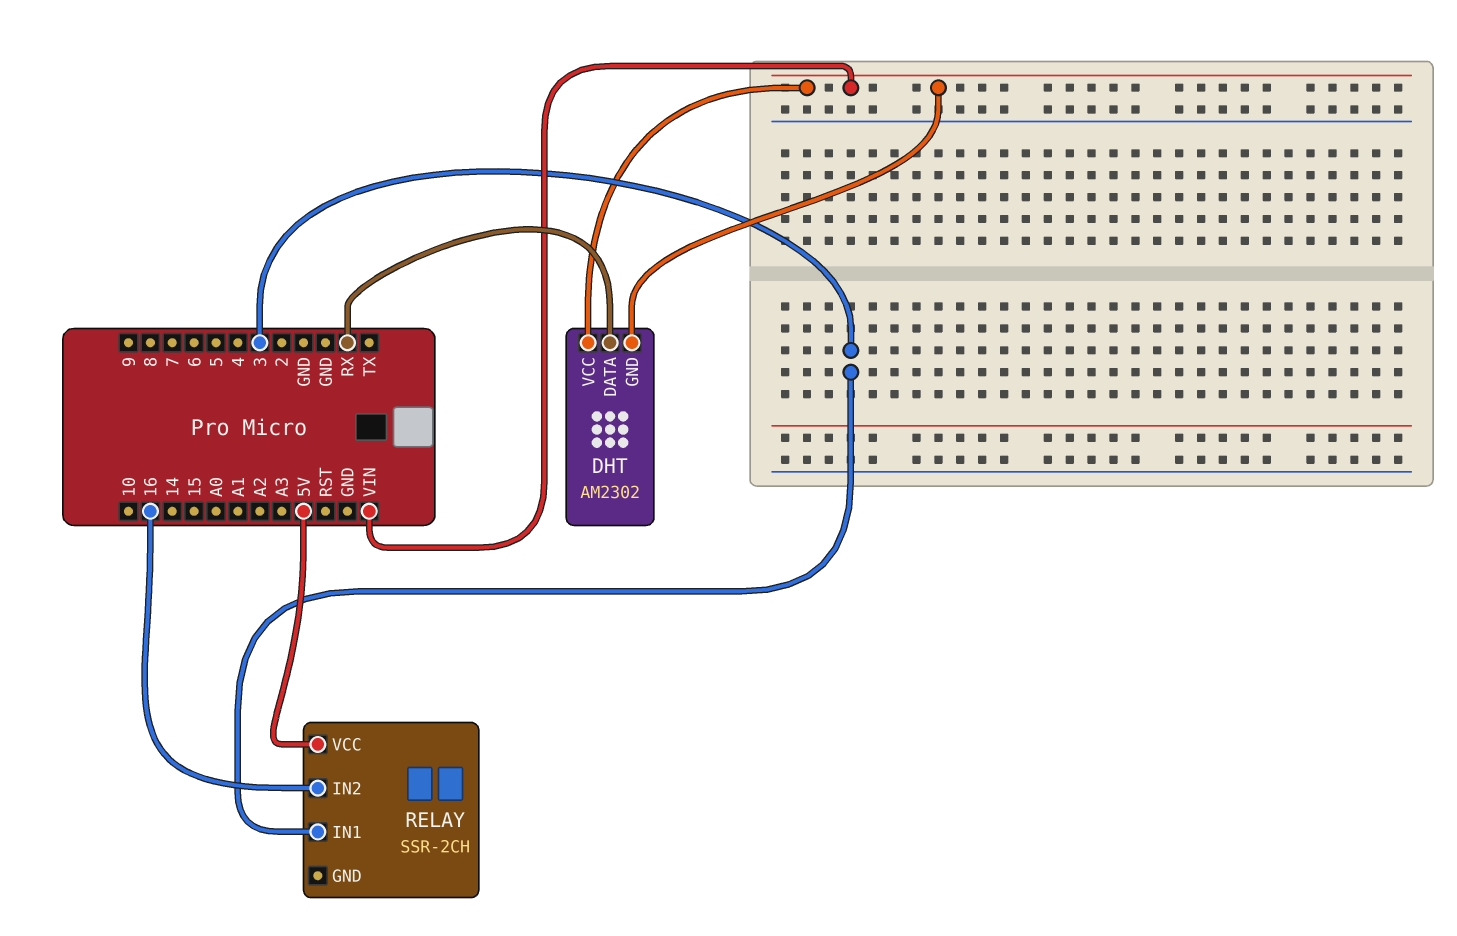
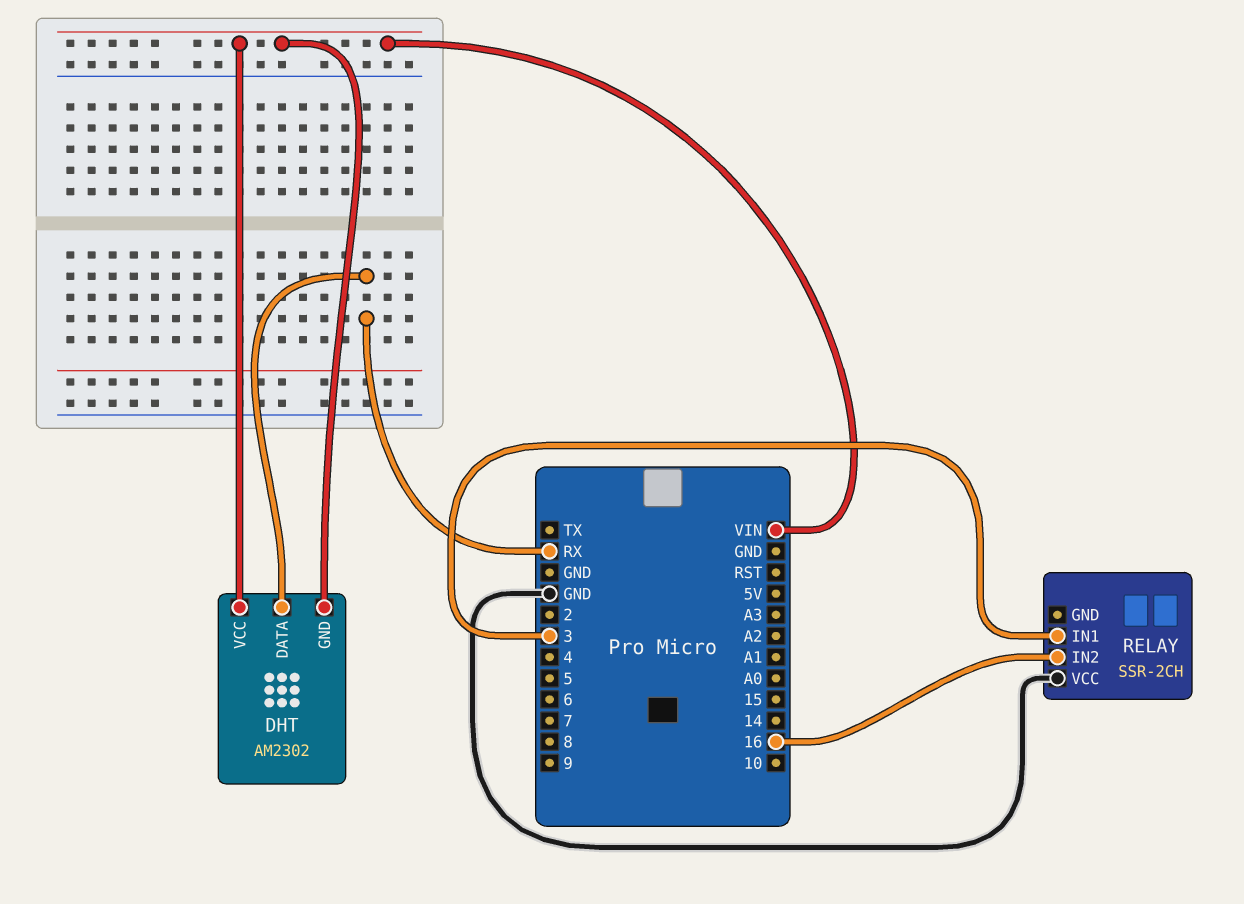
RELAY pin VCC: 5V -> GND

